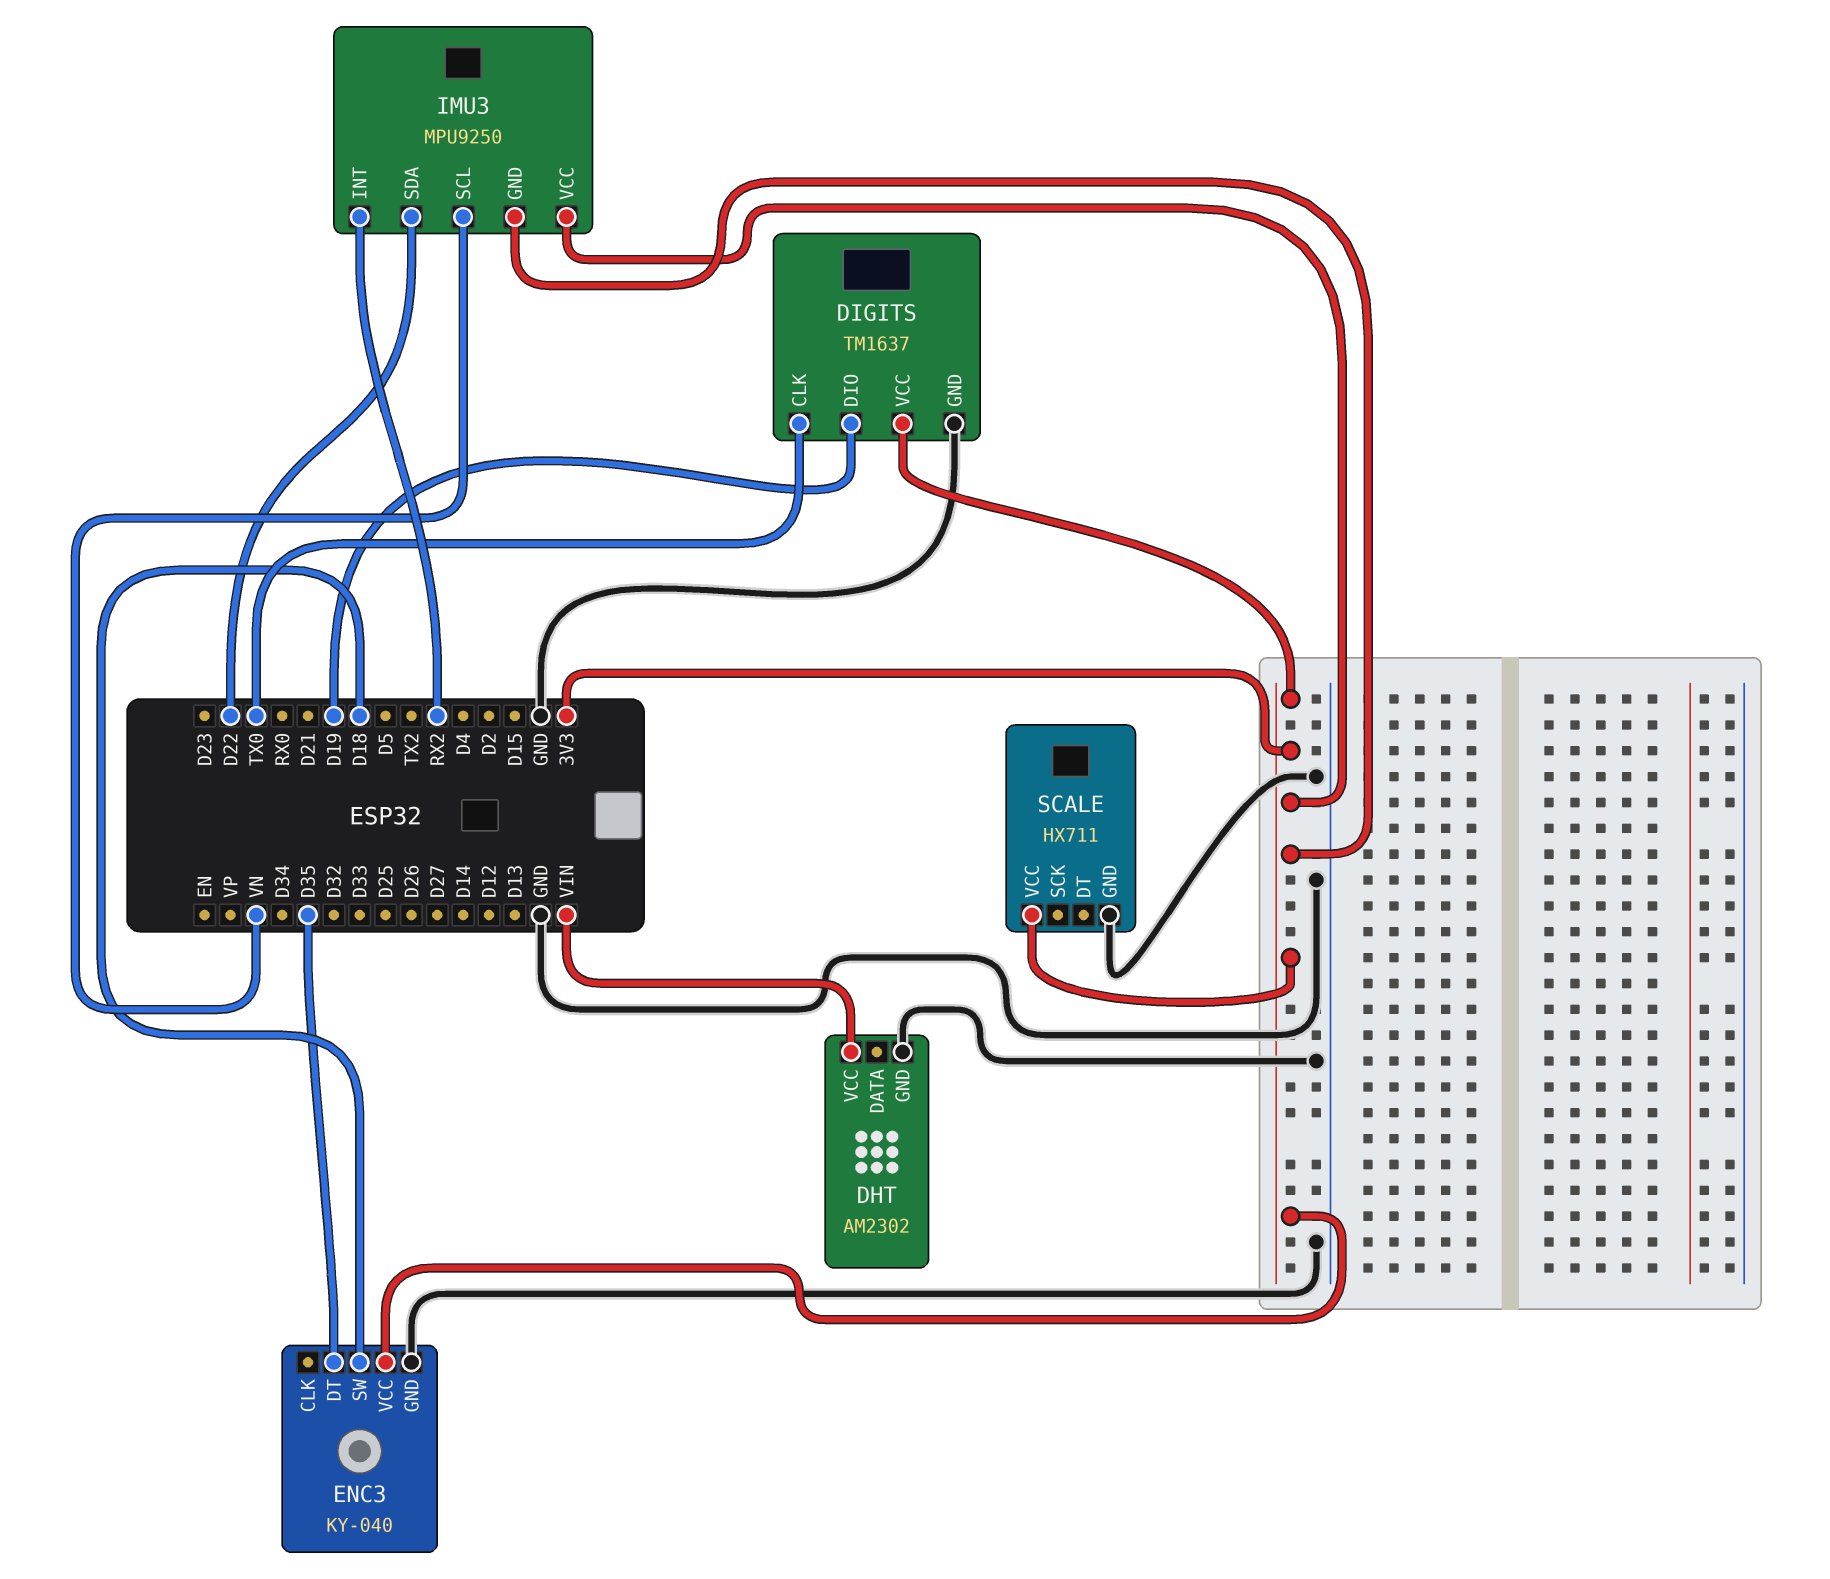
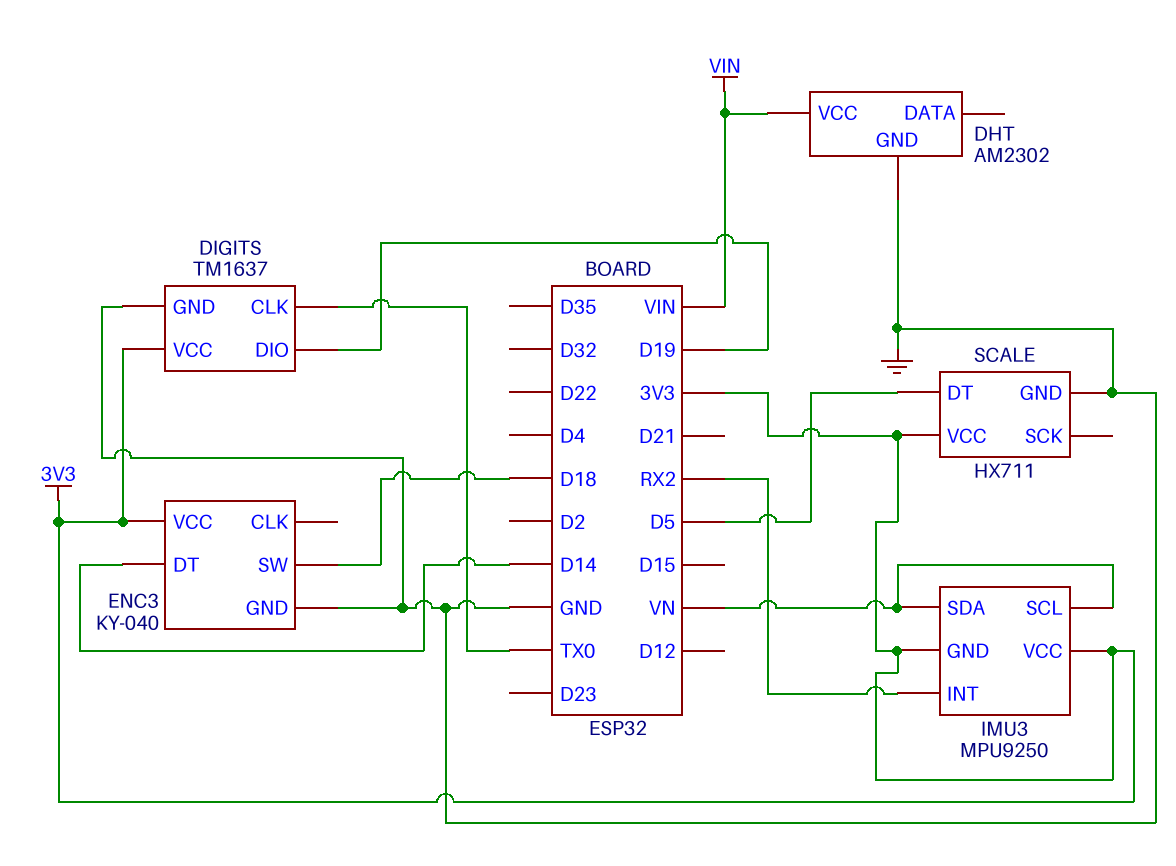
ENC3 pin DT: D35 -> D14
IMU3 pin SDA: D22 -> VN
SCALE pin DT: none -> D5

